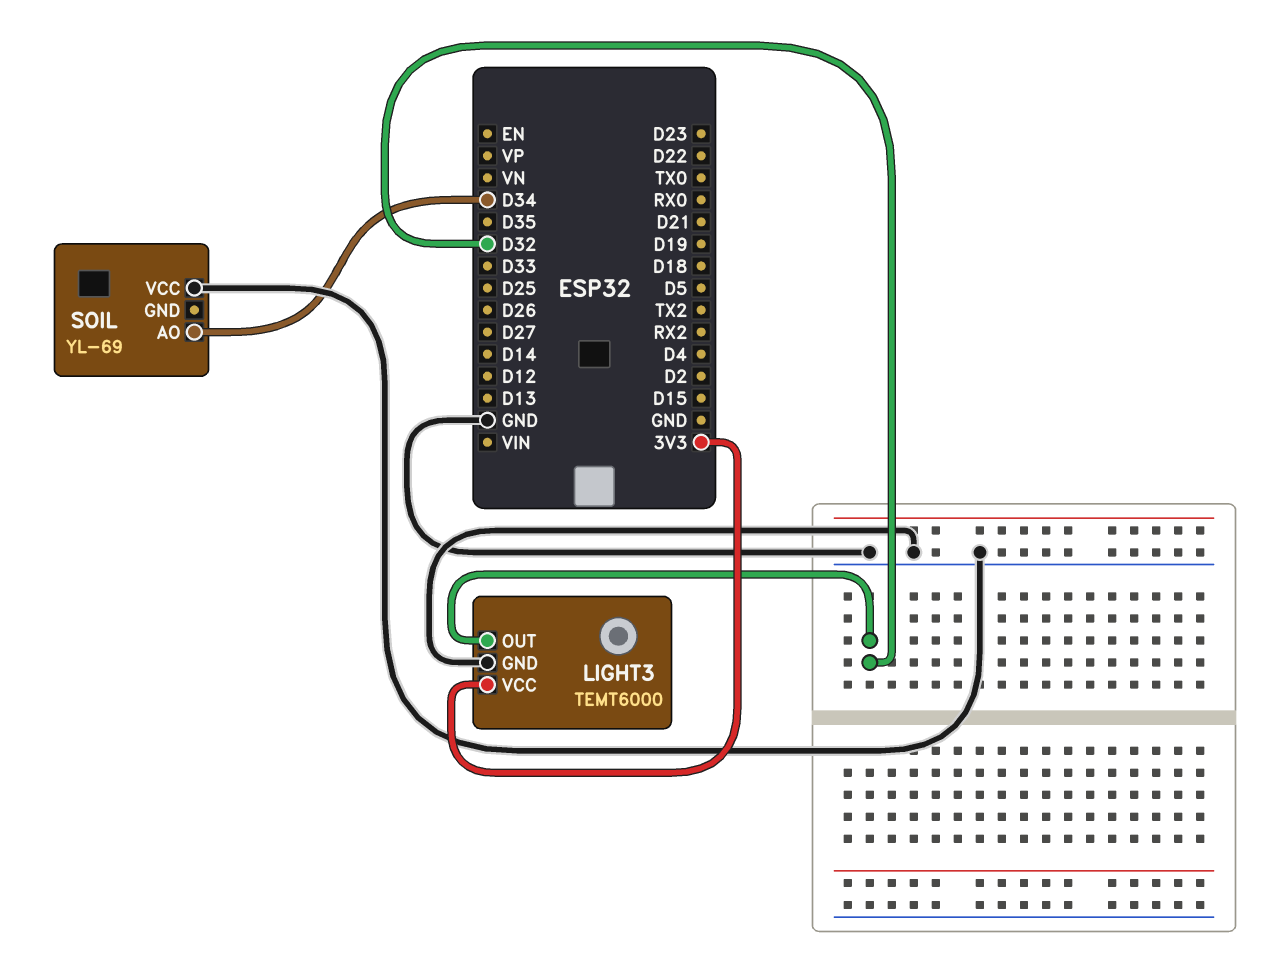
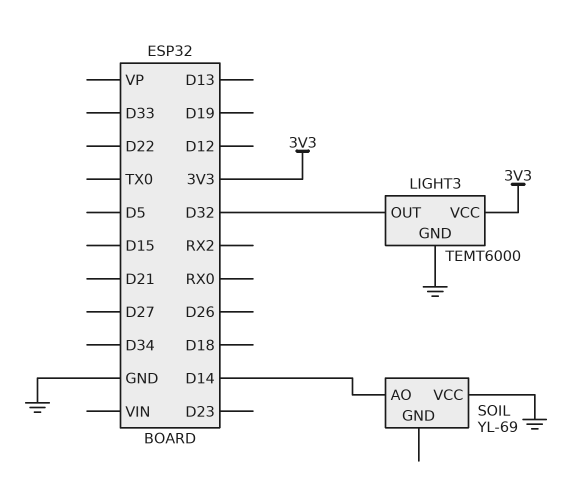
SOIL pin AO: D34 -> D14

